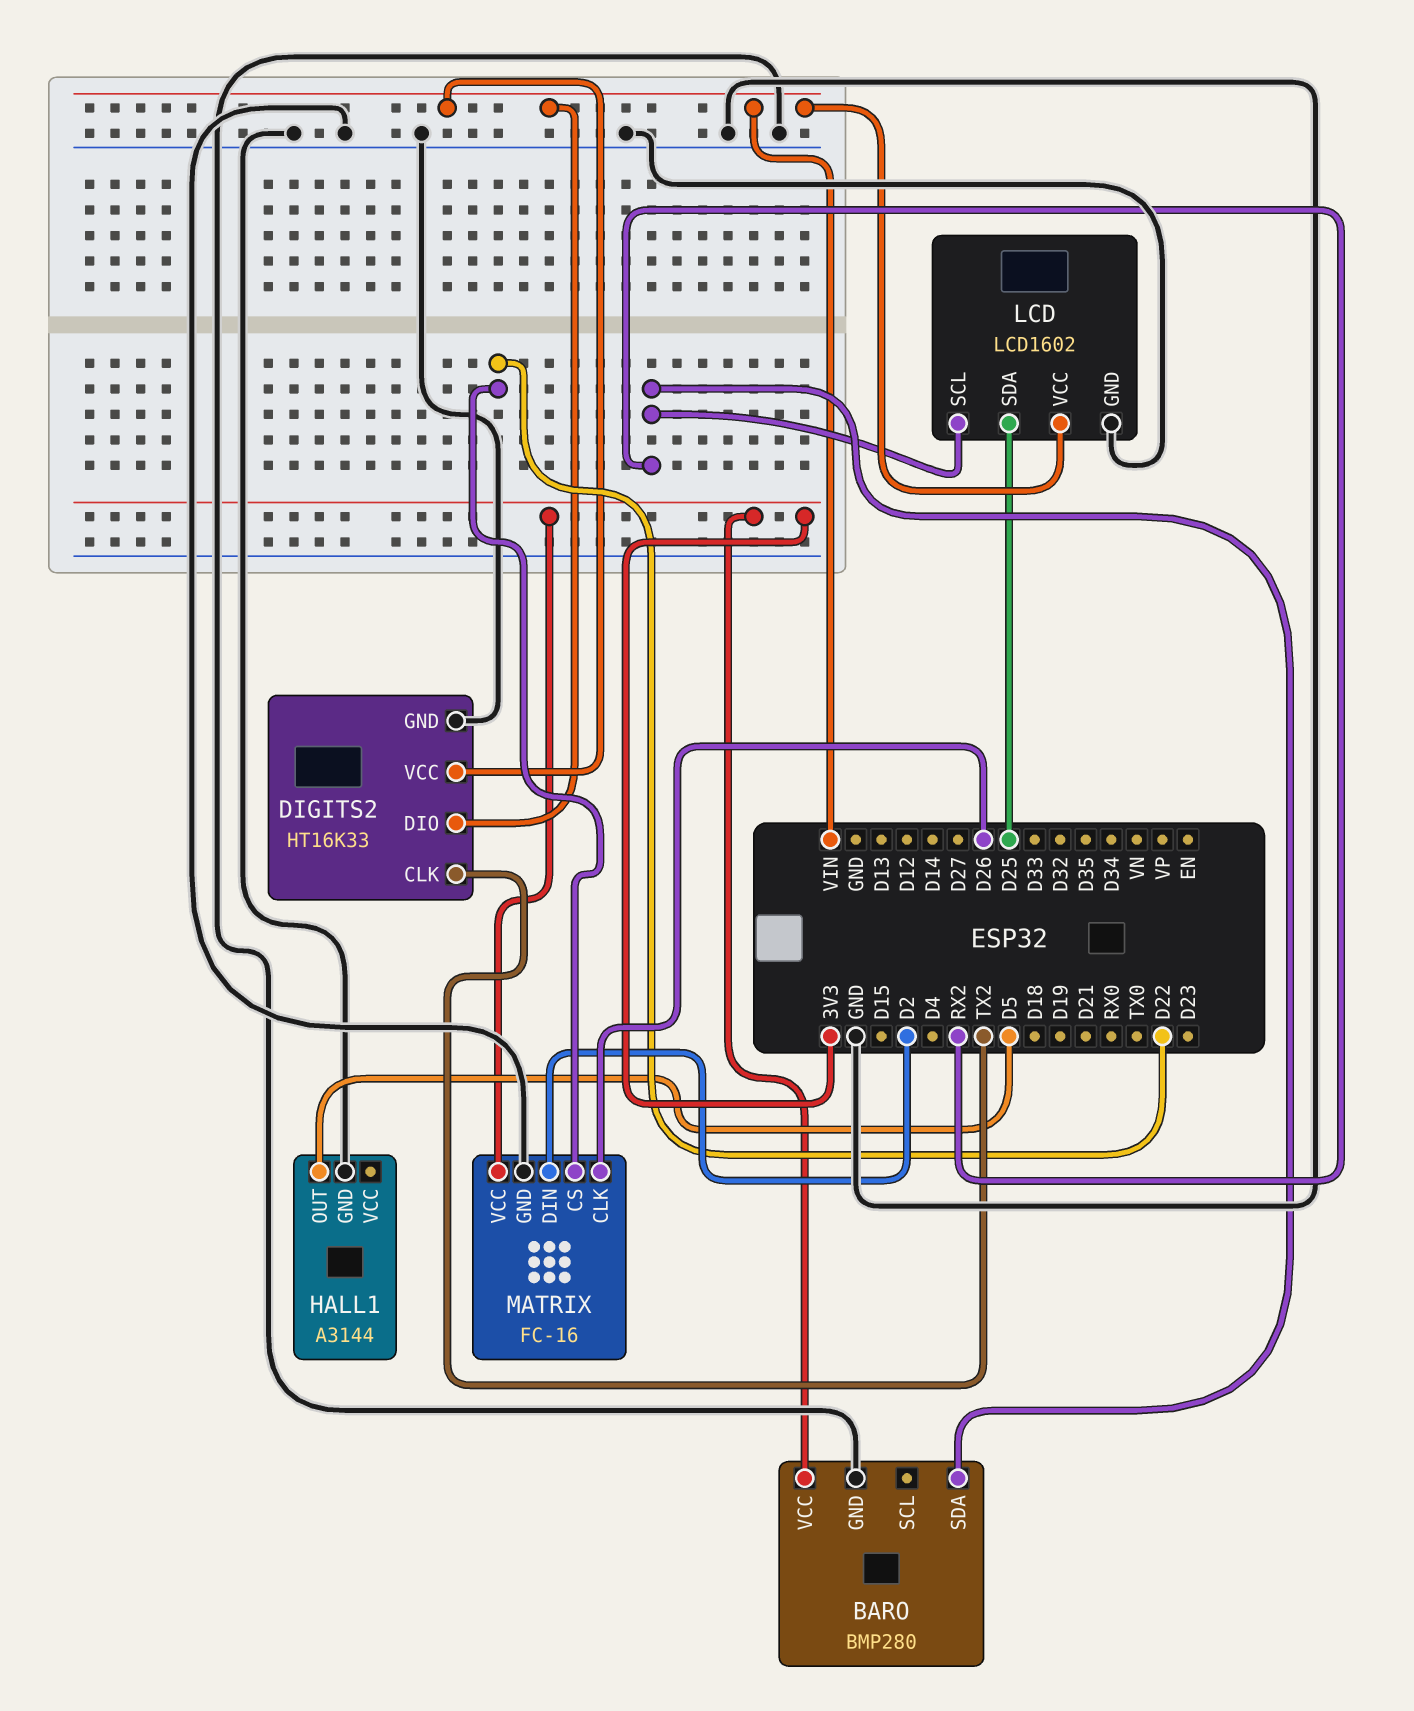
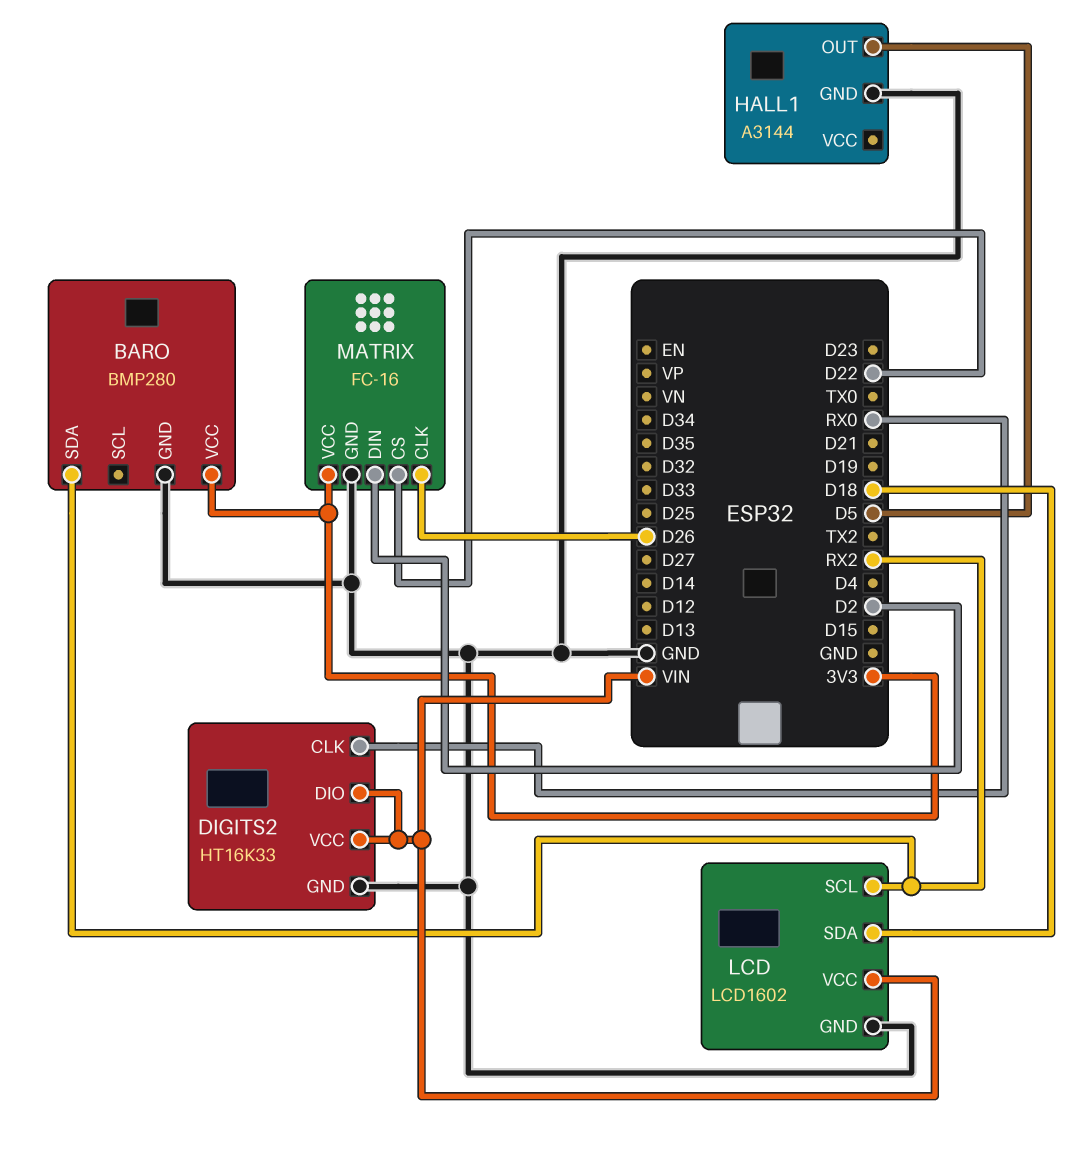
DIGITS2 pin CLK: TX2 -> RX0
LCD pin SDA: D25 -> D18

